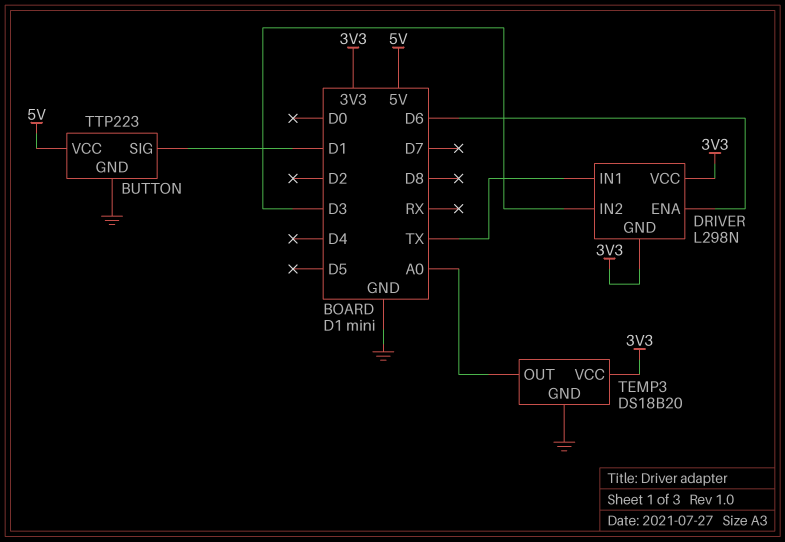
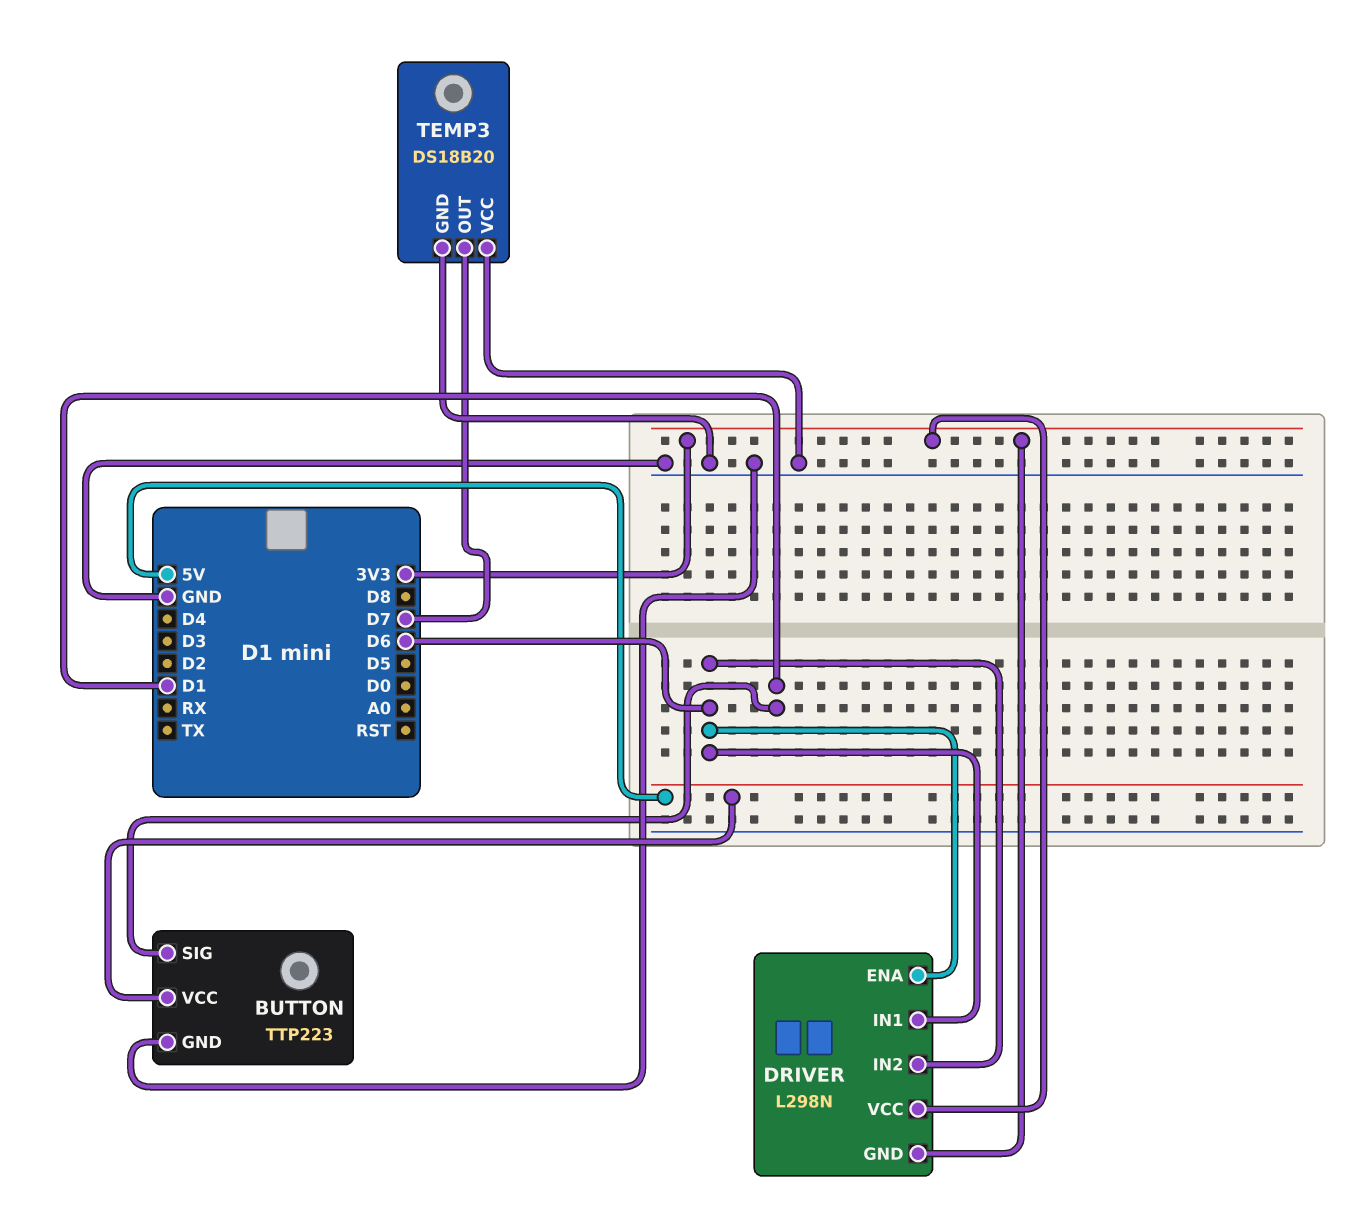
DRIVER pin IN1: TX -> D6
DRIVER pin IN2: D3 -> D6
TEMP3 pin OUT: A0 -> D7
TEMP3 pin VCC: 3V3 -> GND

